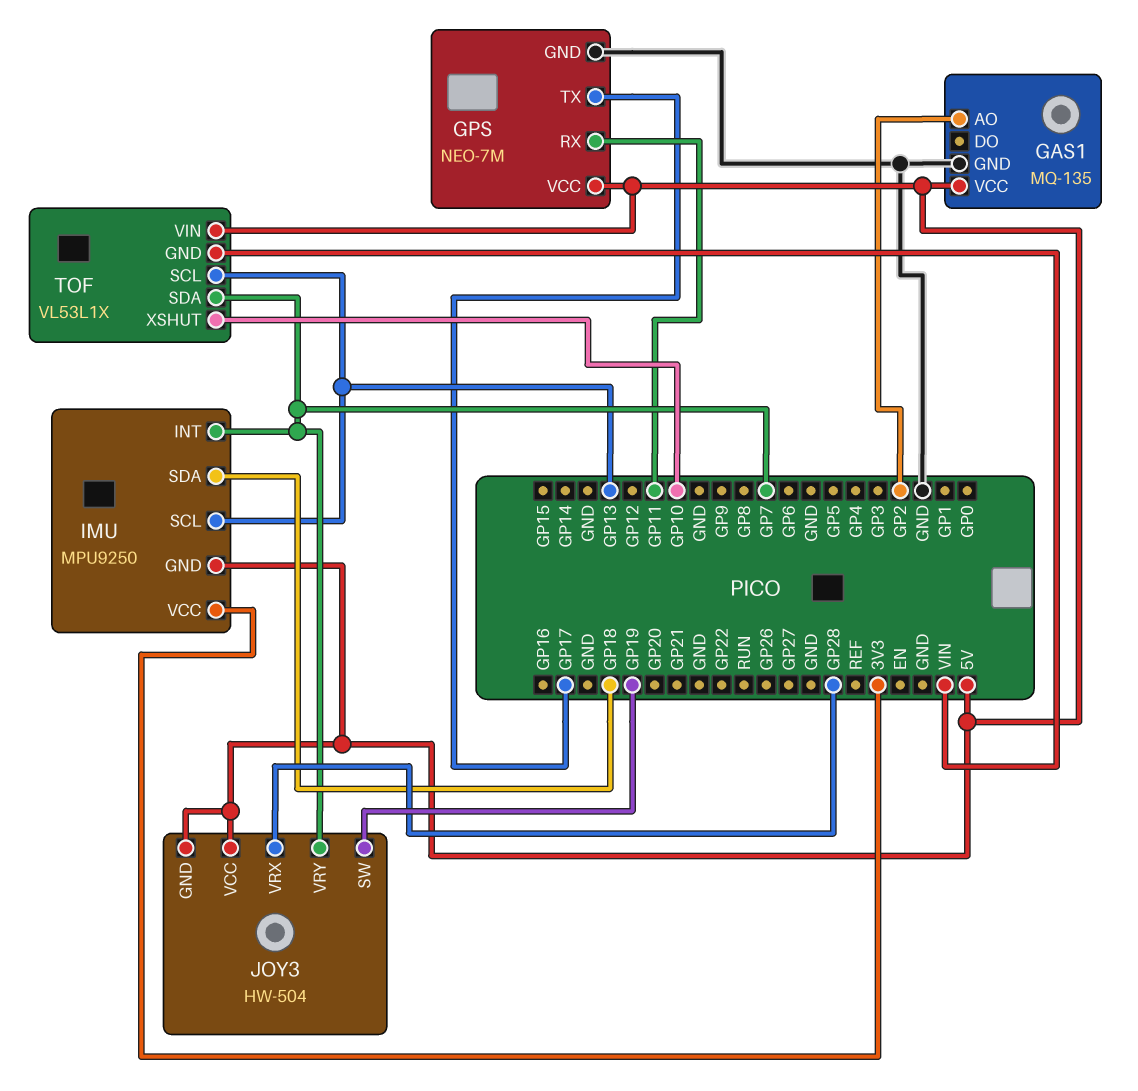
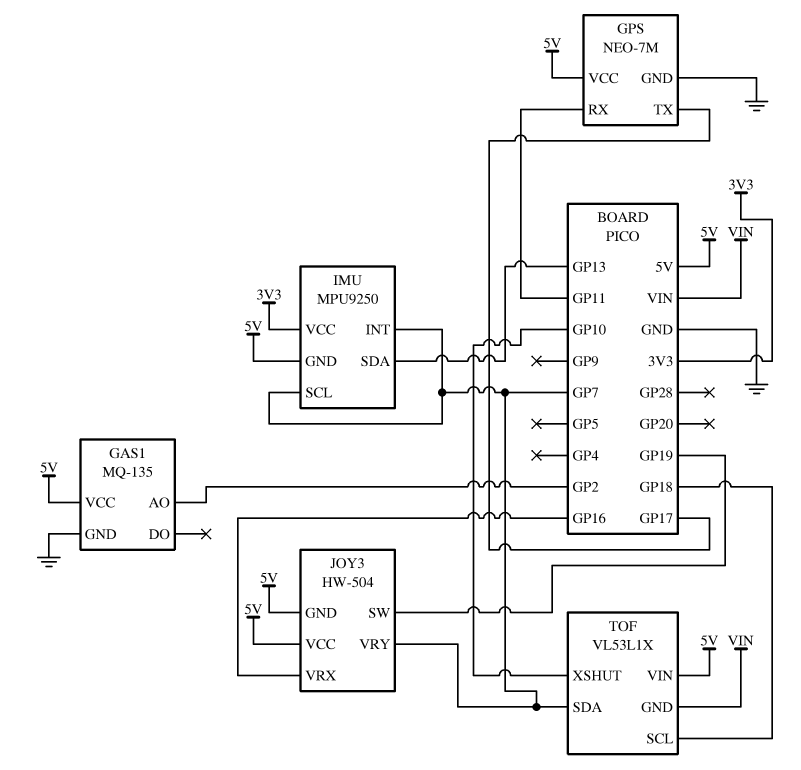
IMU pin SCL: GP13 -> GP7
IMU pin SDA: GP18 -> GP13
JOY3 pin VRX: GP28 -> GP16
TOF pin SCL: GP13 -> GP18

